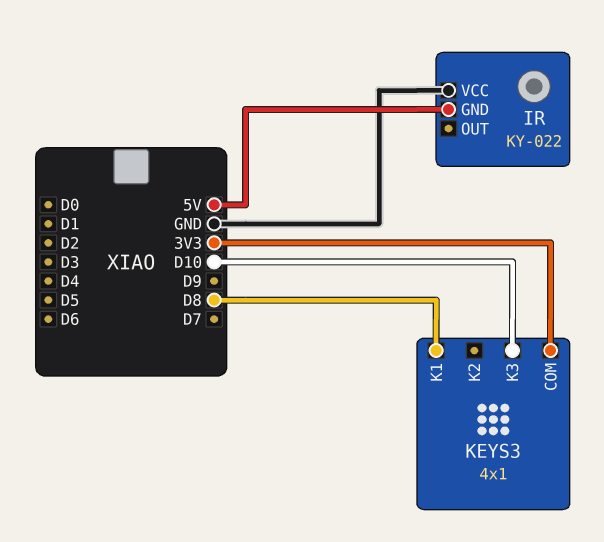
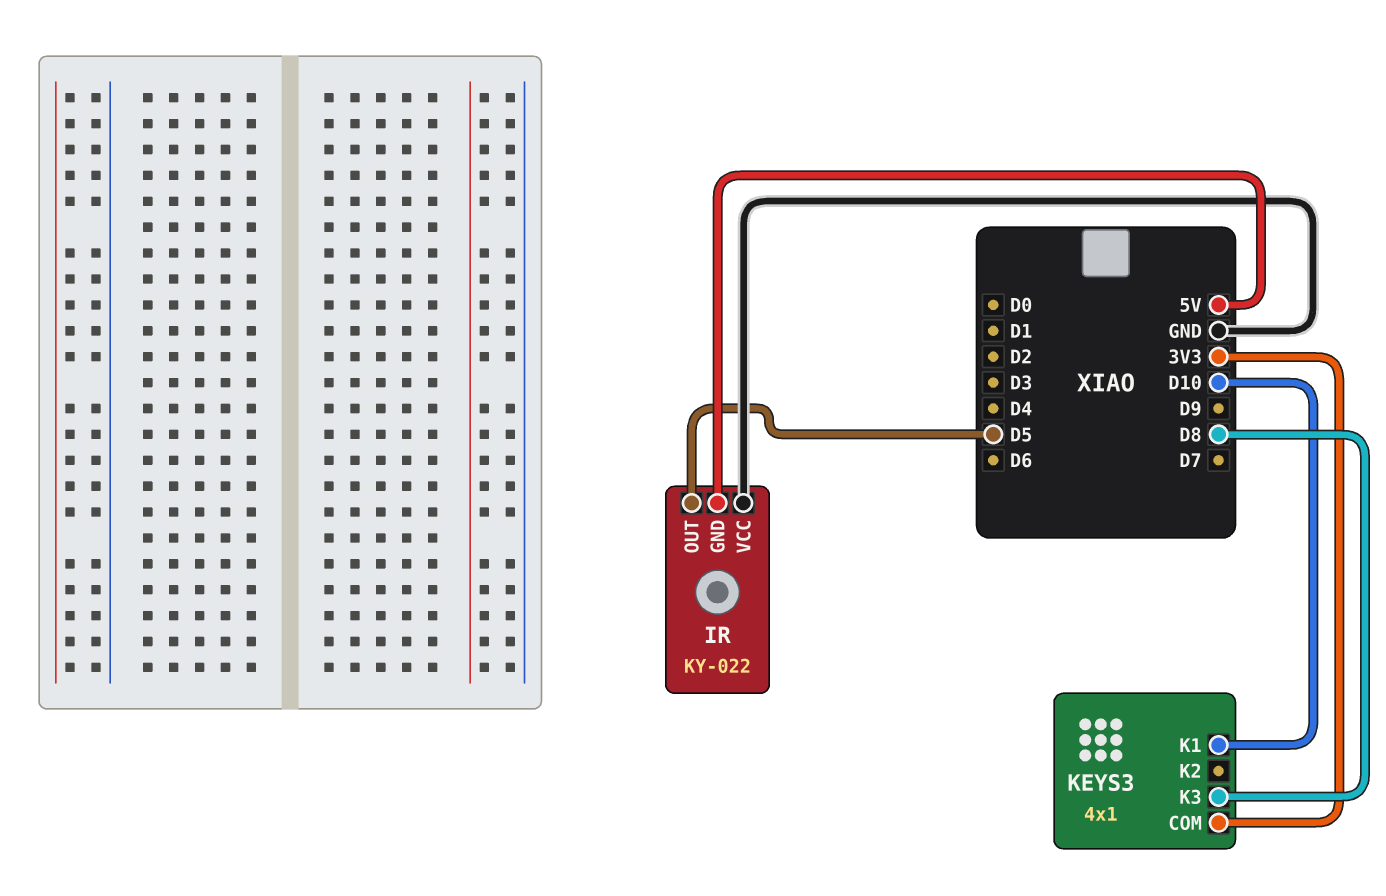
IR pin OUT: none -> D5
KEYS3 pin K1: D8 -> D10
KEYS3 pin K3: D10 -> D8

